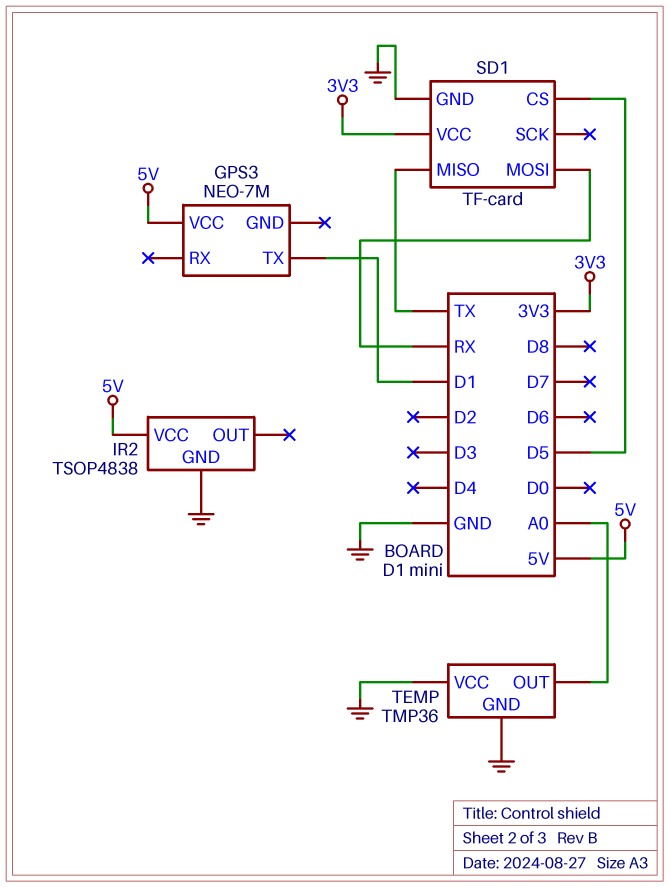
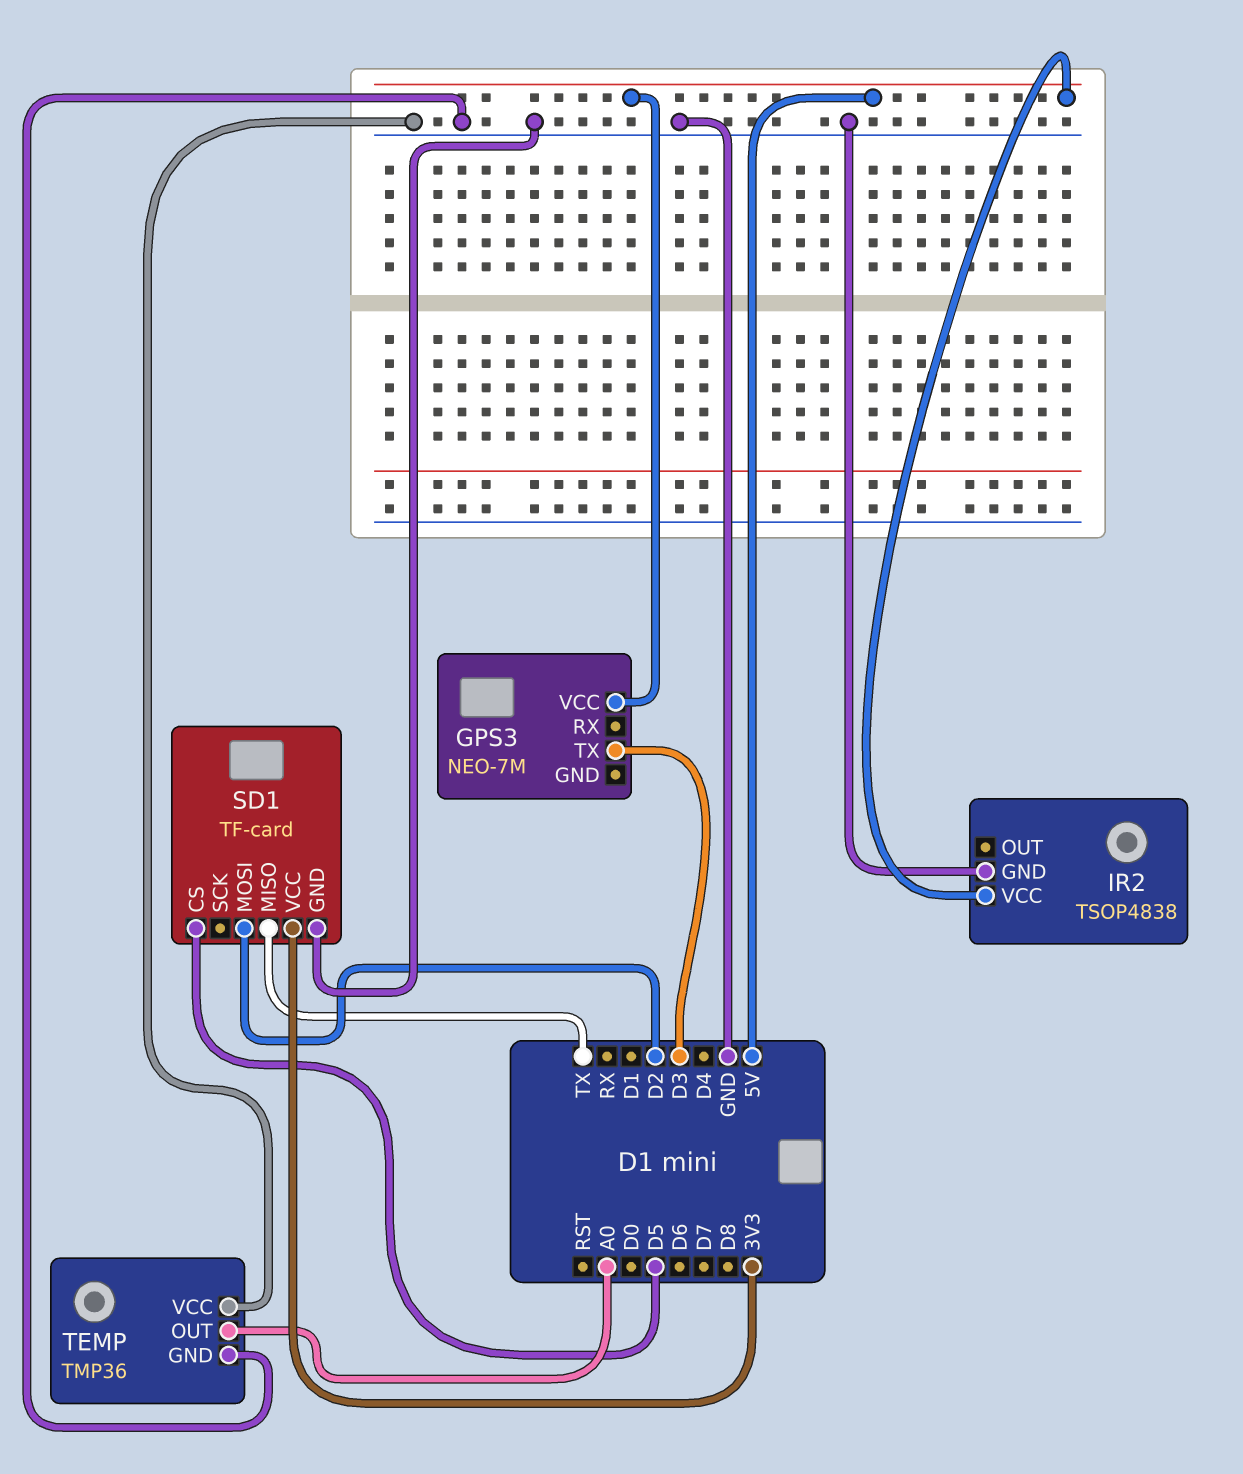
GPS3 pin TX: D1 -> D3
SD1 pin MOSI: RX -> D2

